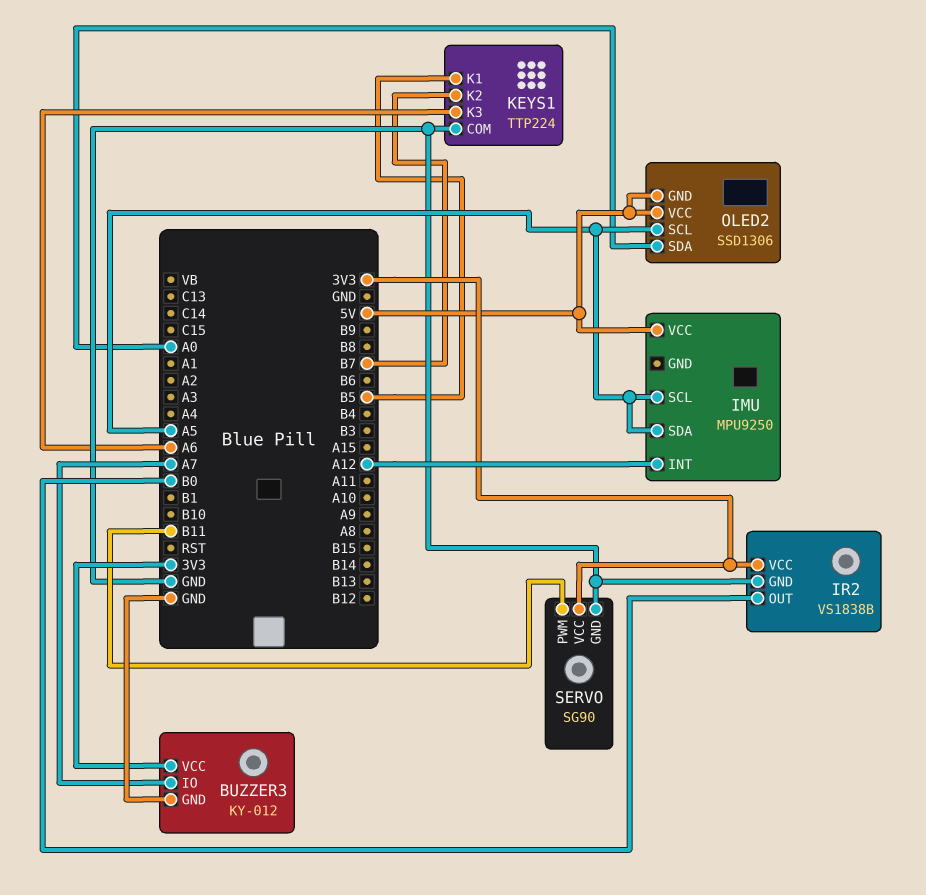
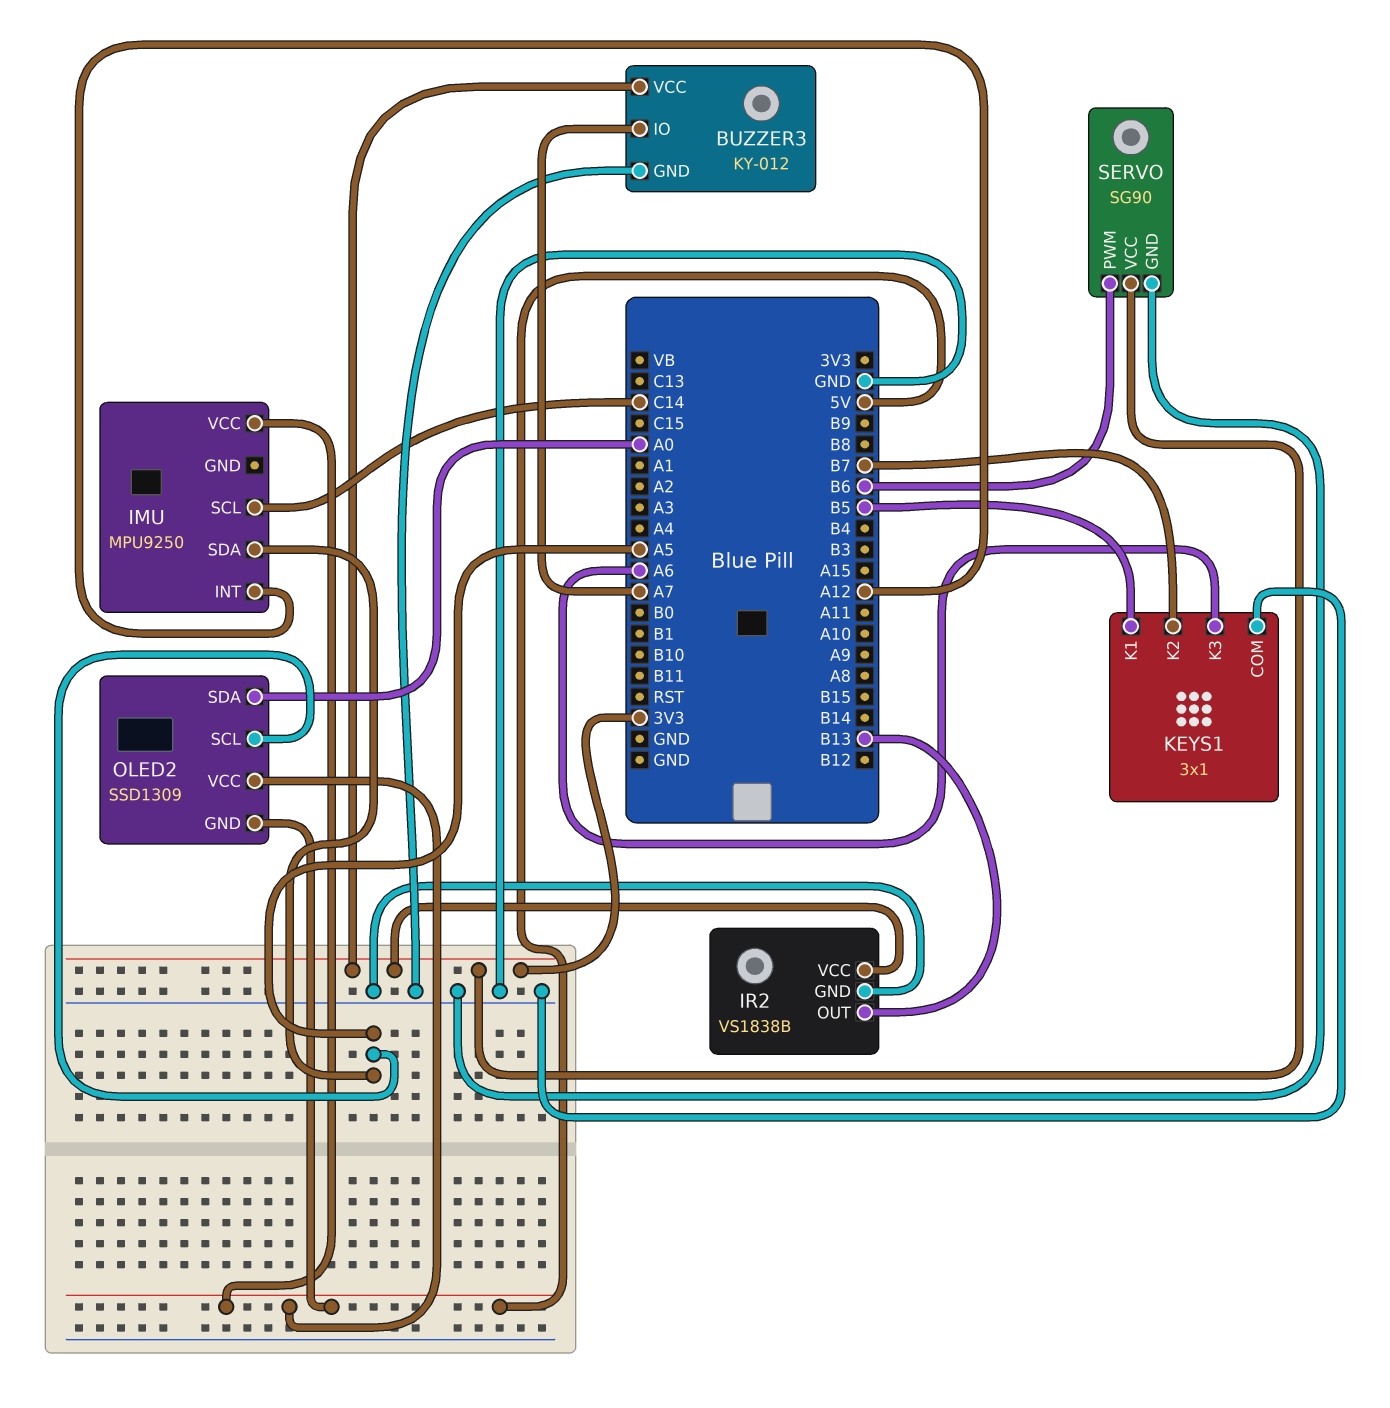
IMU pin SCL: A5 -> C14
IR2 pin OUT: B0 -> B13
KEYS1: TTP224 -> 3x1
OLED2: SSD1306 -> SSD1309
SERVO pin PWM: B11 -> B6

